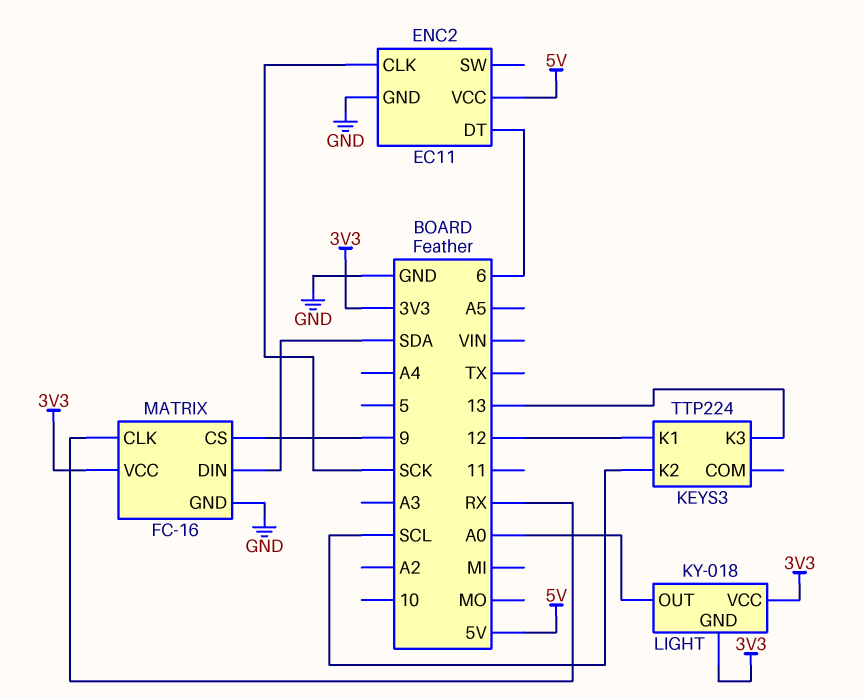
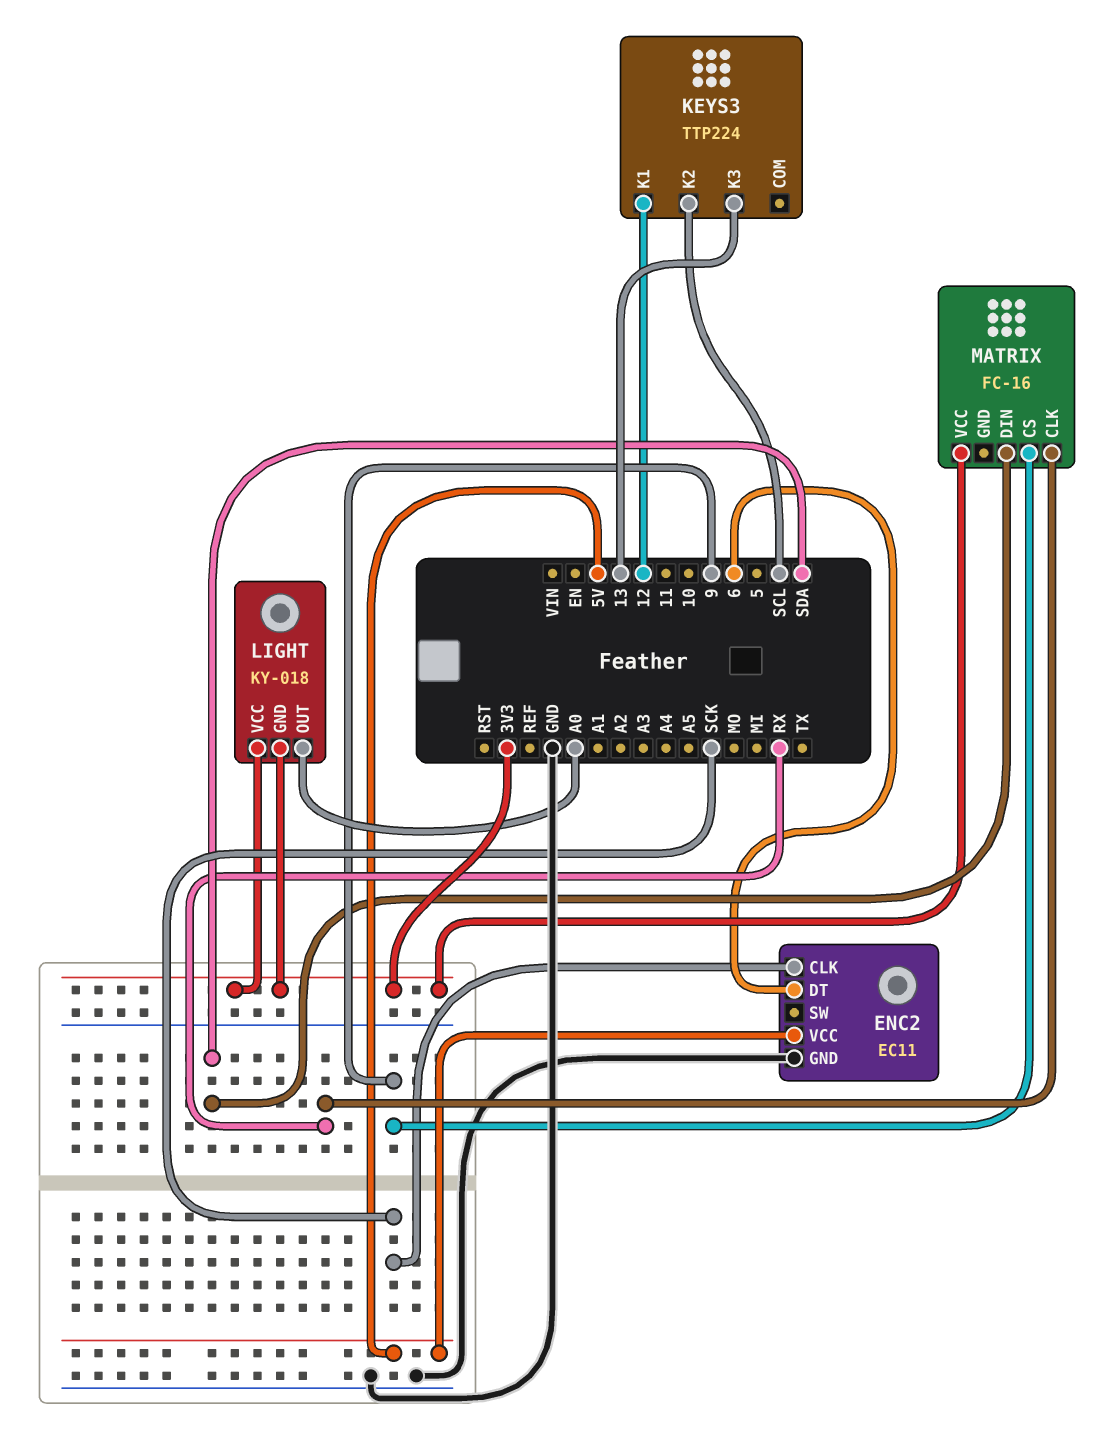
MATRIX pin GND: GND -> none

